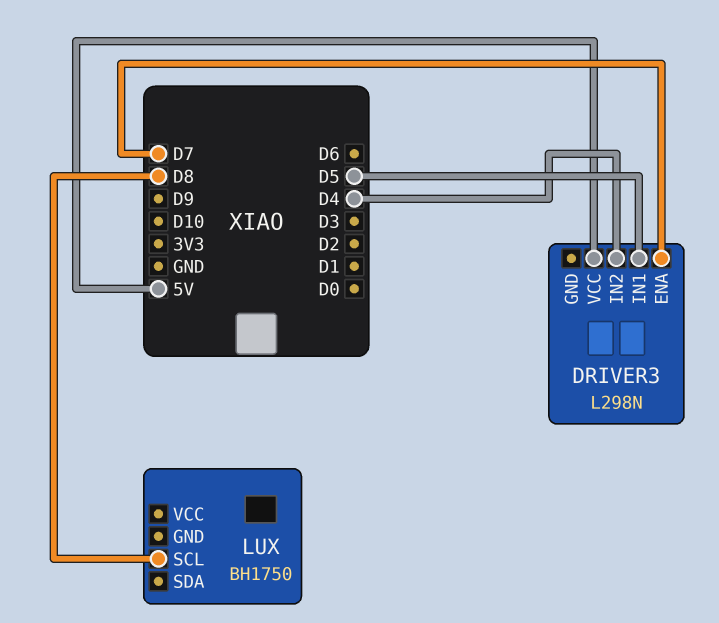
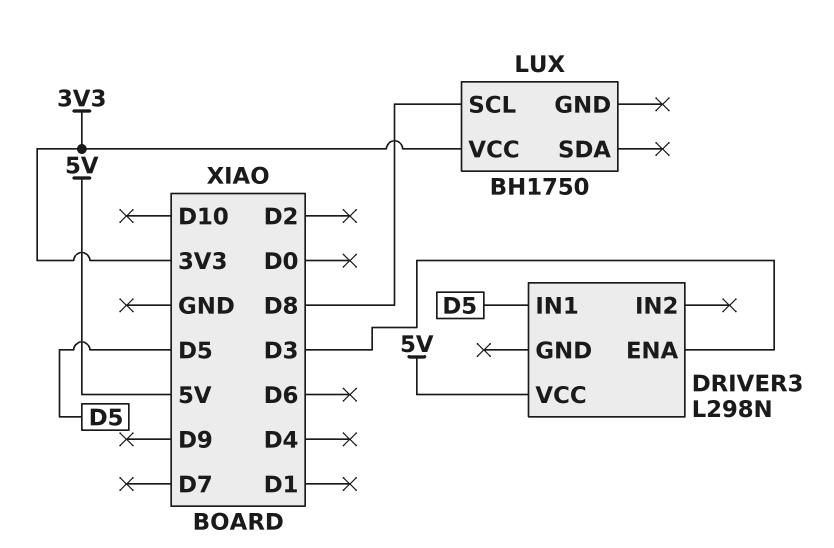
DRIVER3 pin ENA: D7 -> D3
DRIVER3 pin IN2: D4 -> none
LUX pin VCC: none -> 3V3

